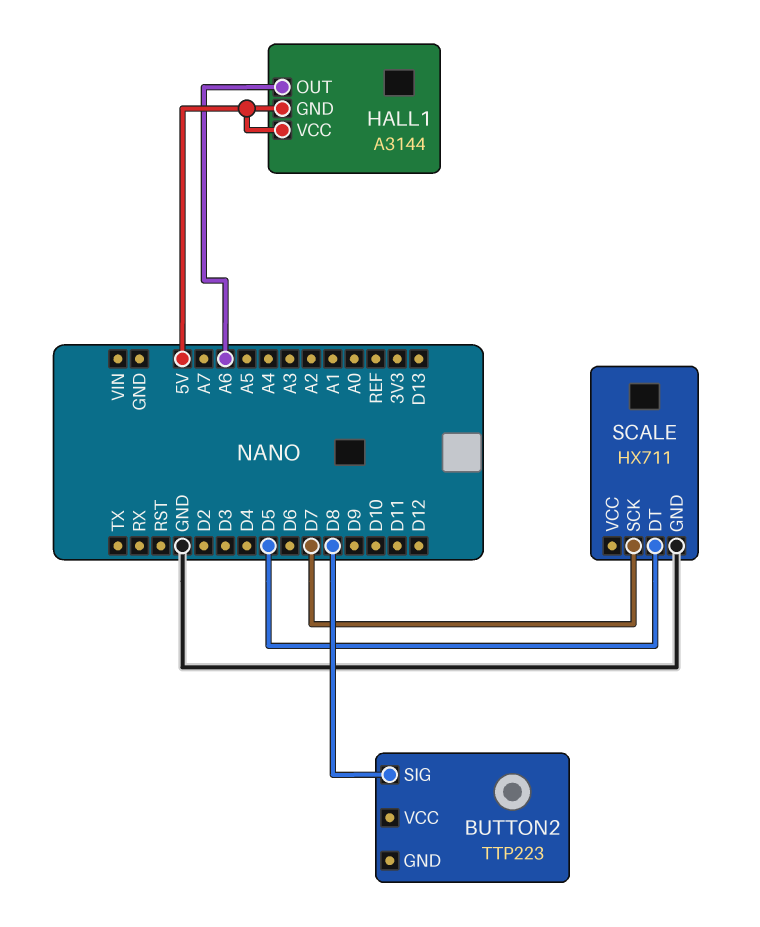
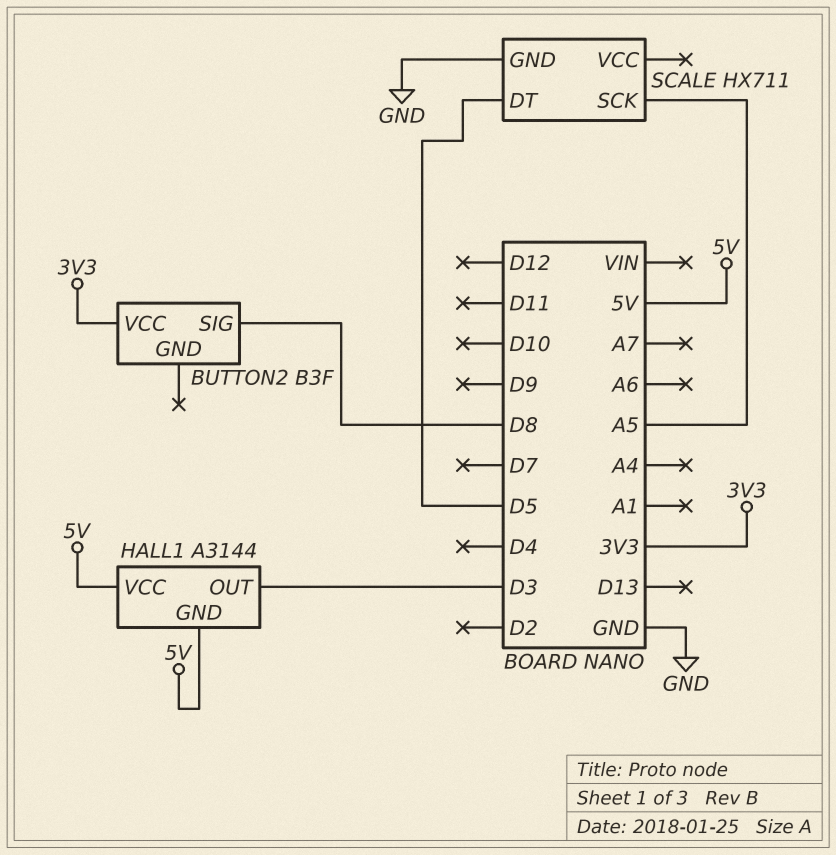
BUTTON2: TTP223 -> B3F
BUTTON2 pin VCC: none -> 3V3
HALL1 pin OUT: A6 -> D3
SCALE pin SCK: D7 -> A5

